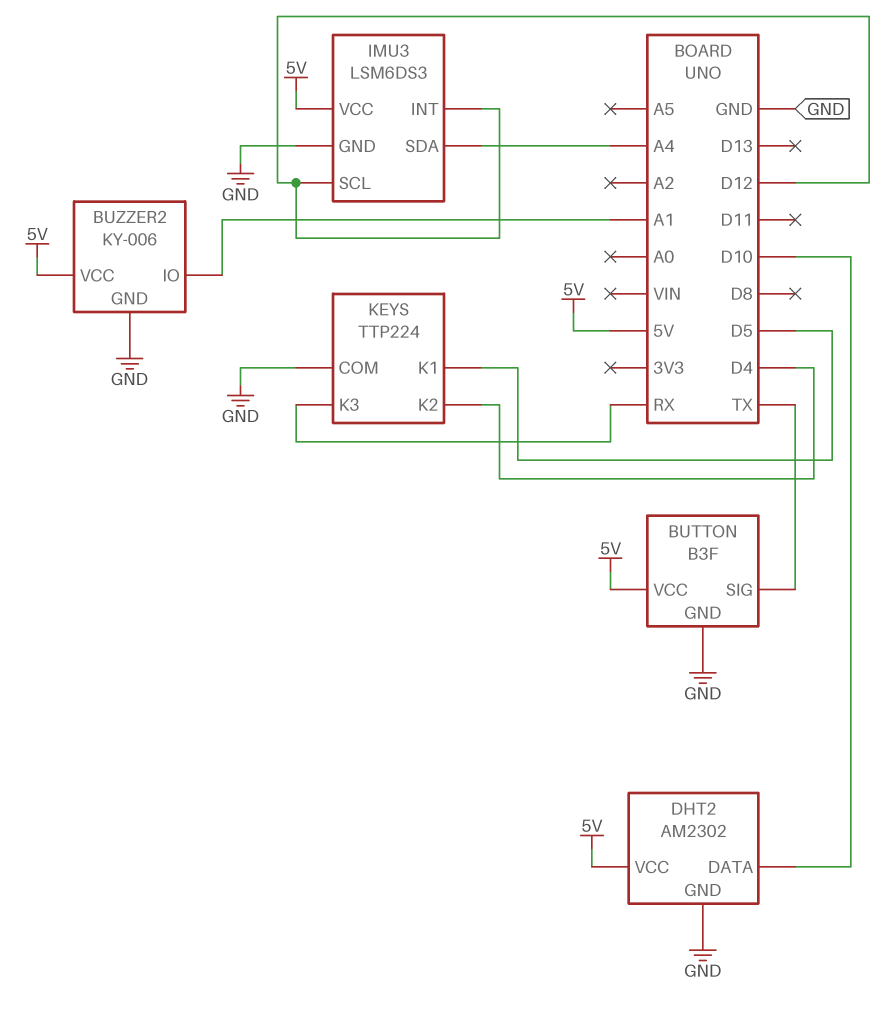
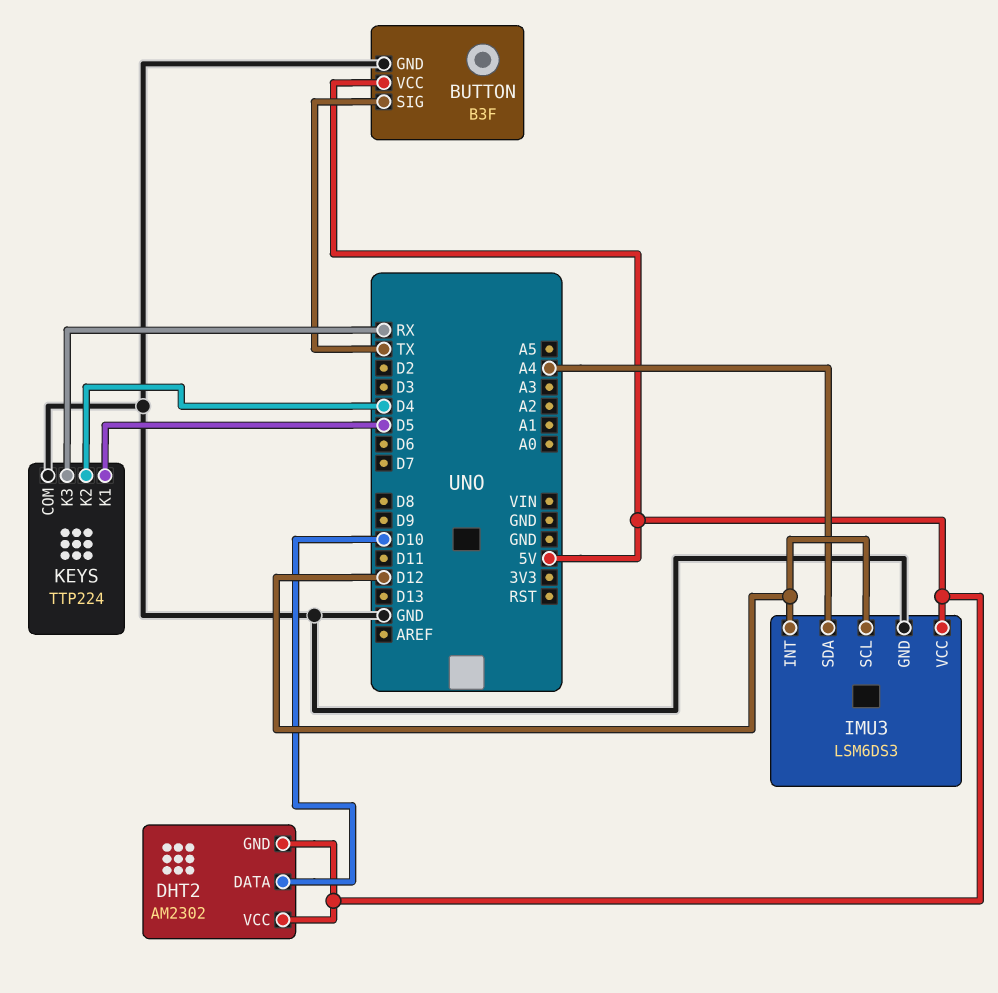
BUZZER2: KY-006 -> none
BUZZER2 pin GND: GND -> none
BUZZER2 pin IO: A1 -> none
BUZZER2 pin VCC: 5V -> none
DHT2 pin GND: GND -> 5V

